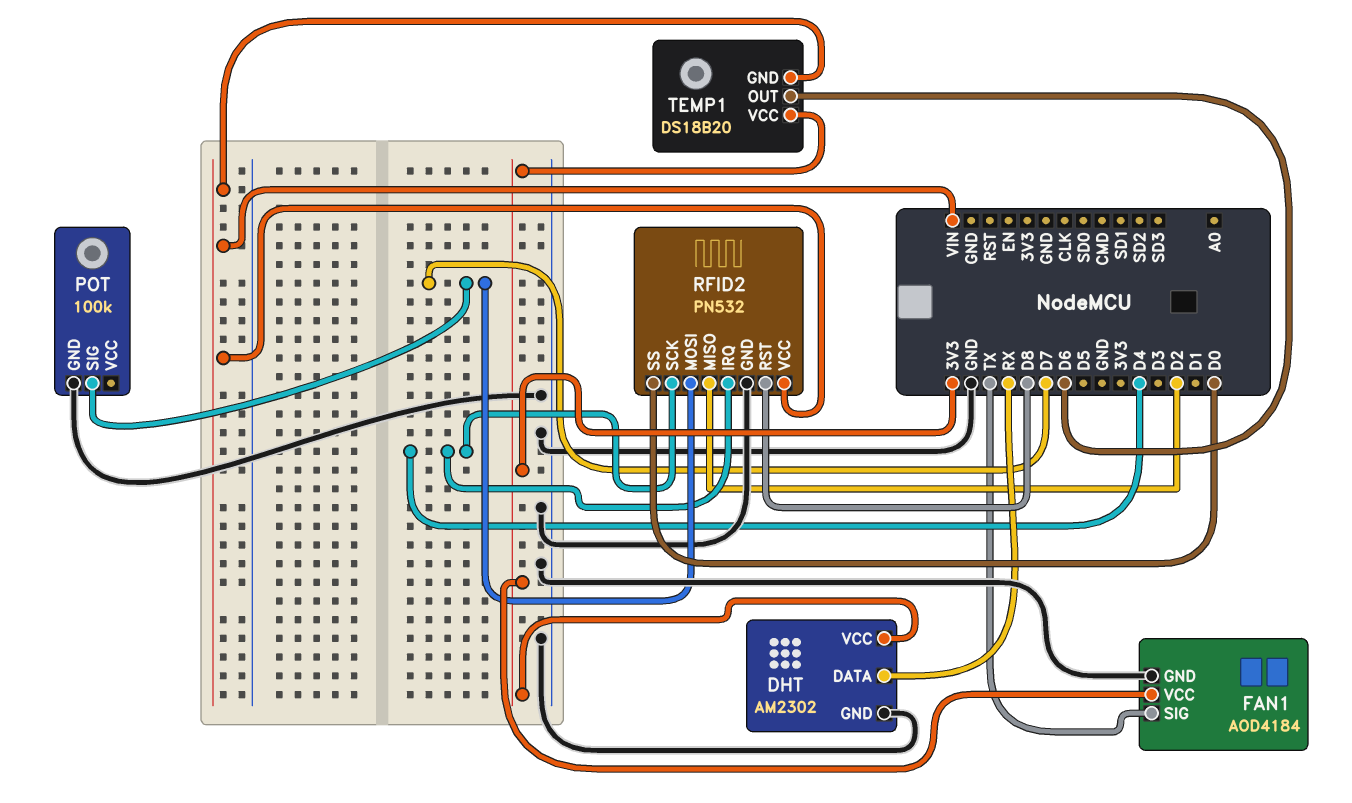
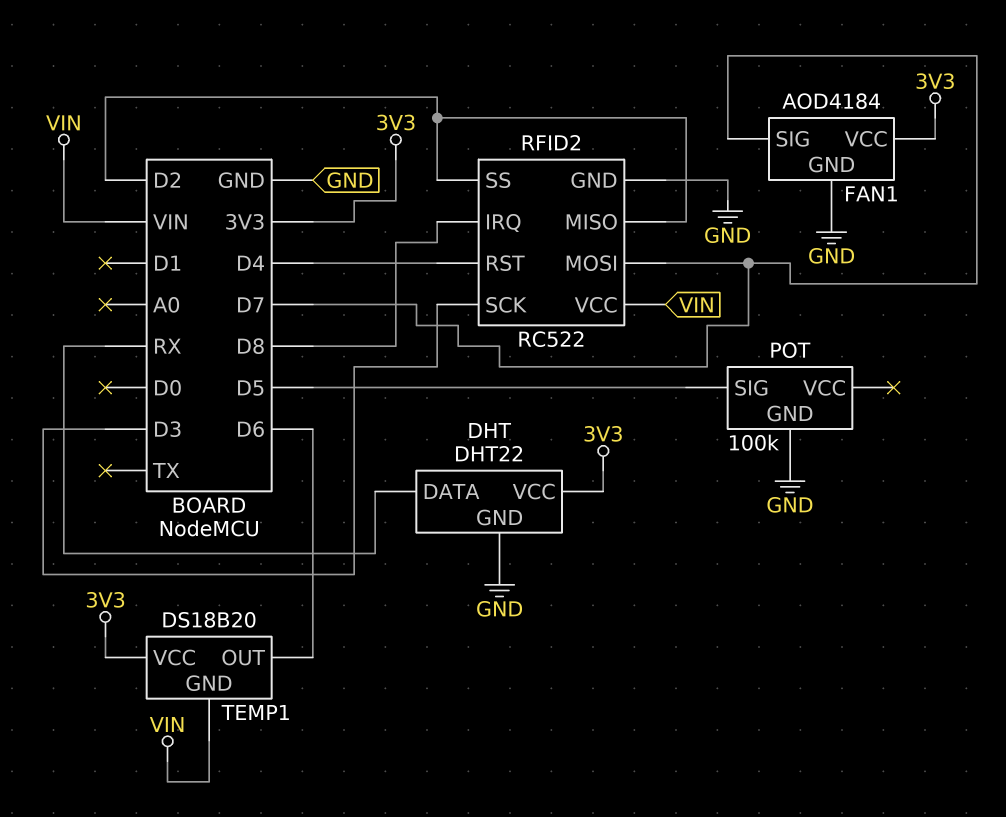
DHT: AM2302 -> DHT22
FAN1 pin SIG: TX -> D7
POT pin SIG: D7 -> D5
RFID2: PN532 -> RC522
RFID2 pin IRQ: D4 -> D8
RFID2 pin RST: D8 -> D4
RFID2 pin SCK: D4 -> D3
RFID2 pin SS: D0 -> D2

